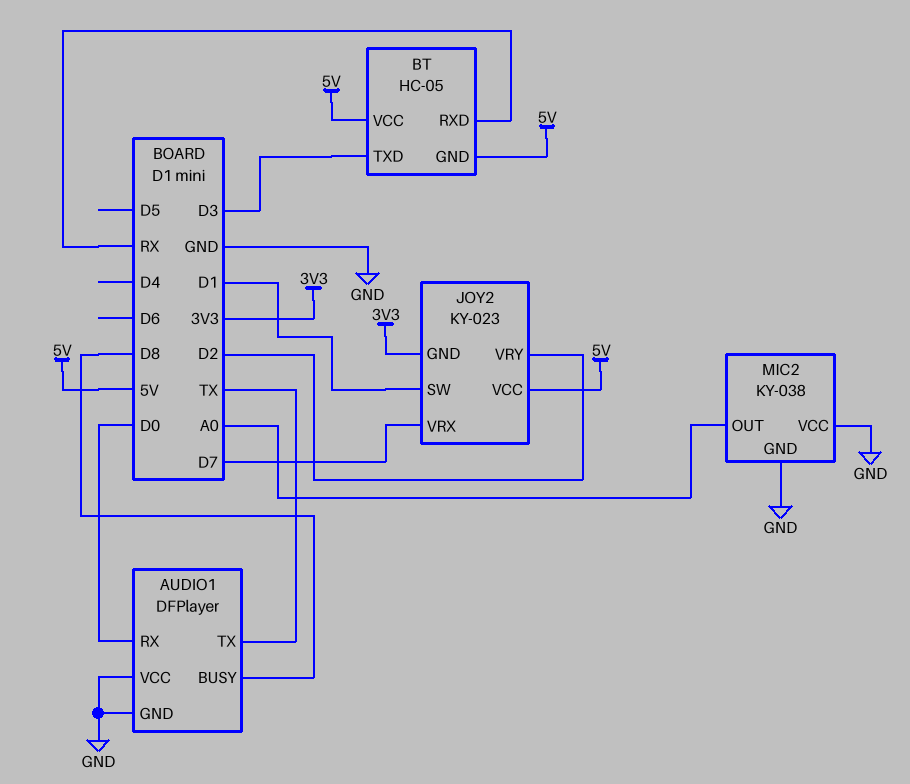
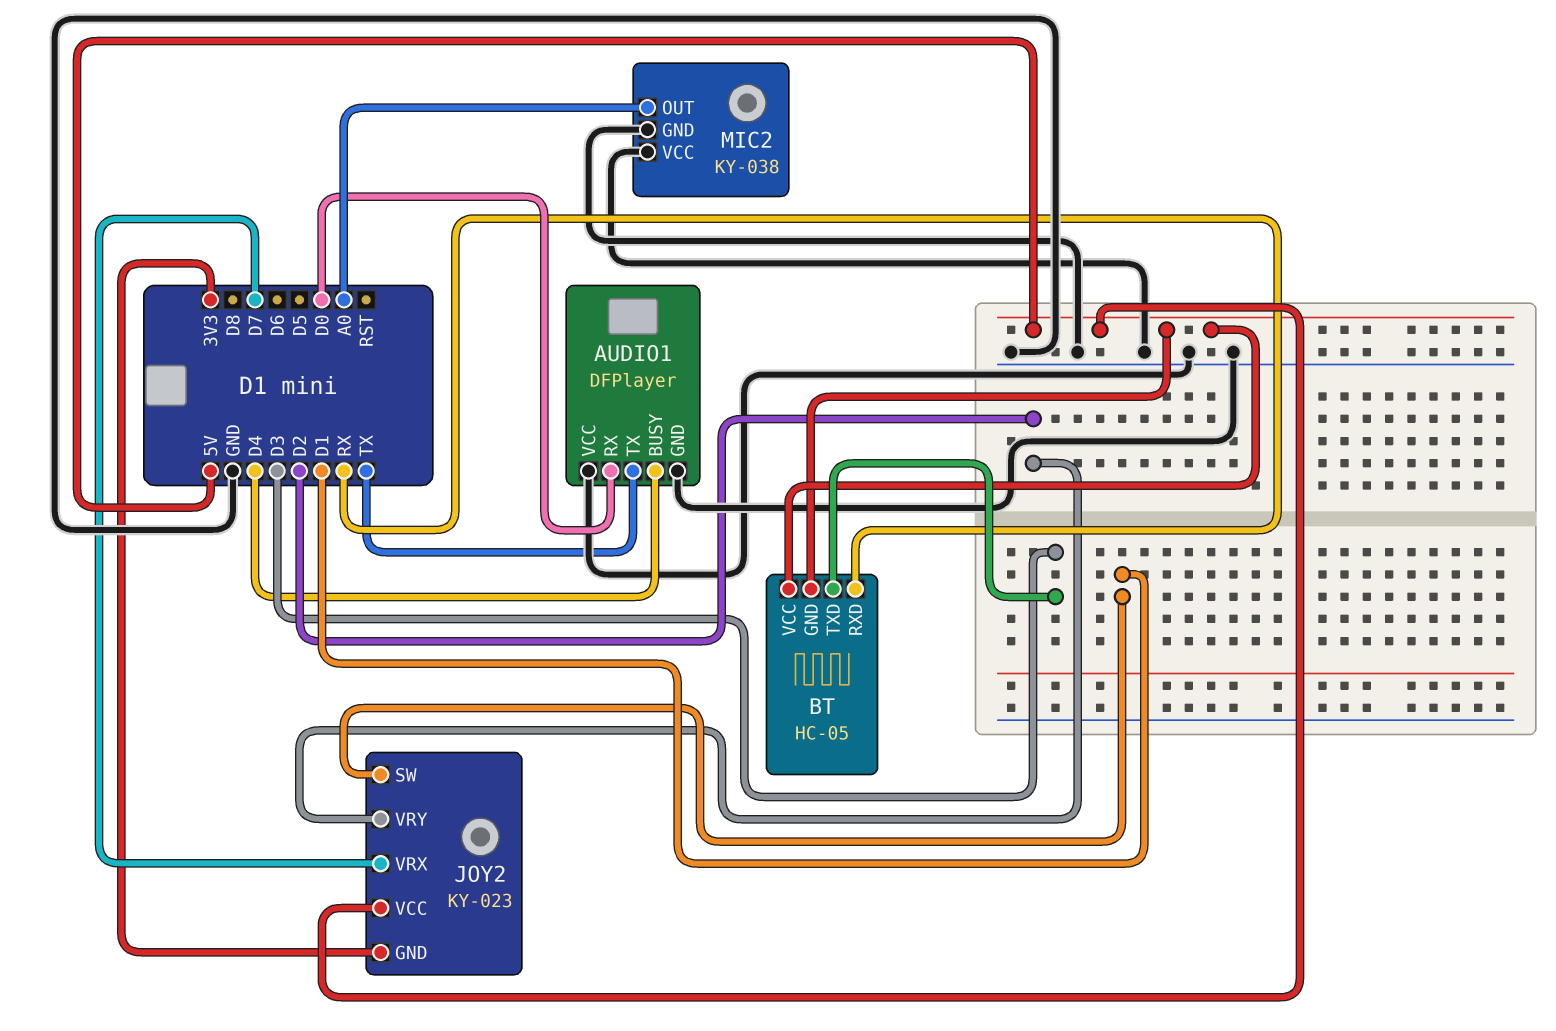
AUDIO1 pin BUSY: D8 -> D4

